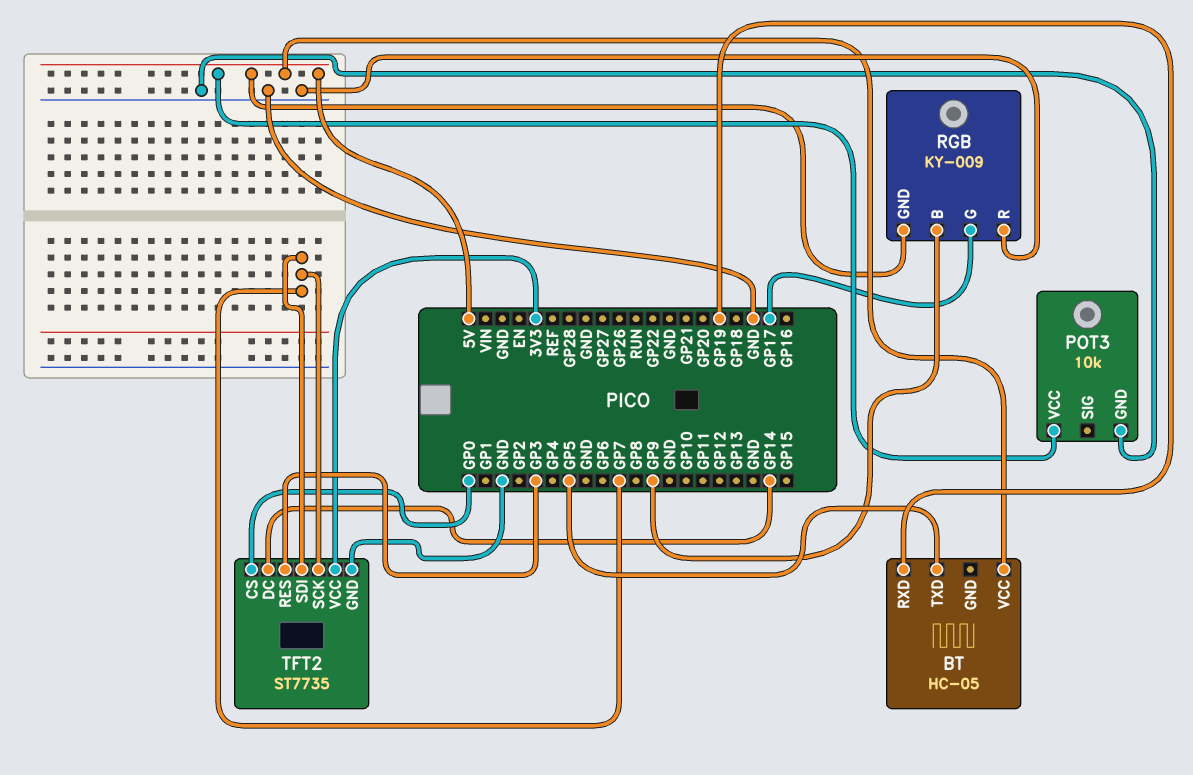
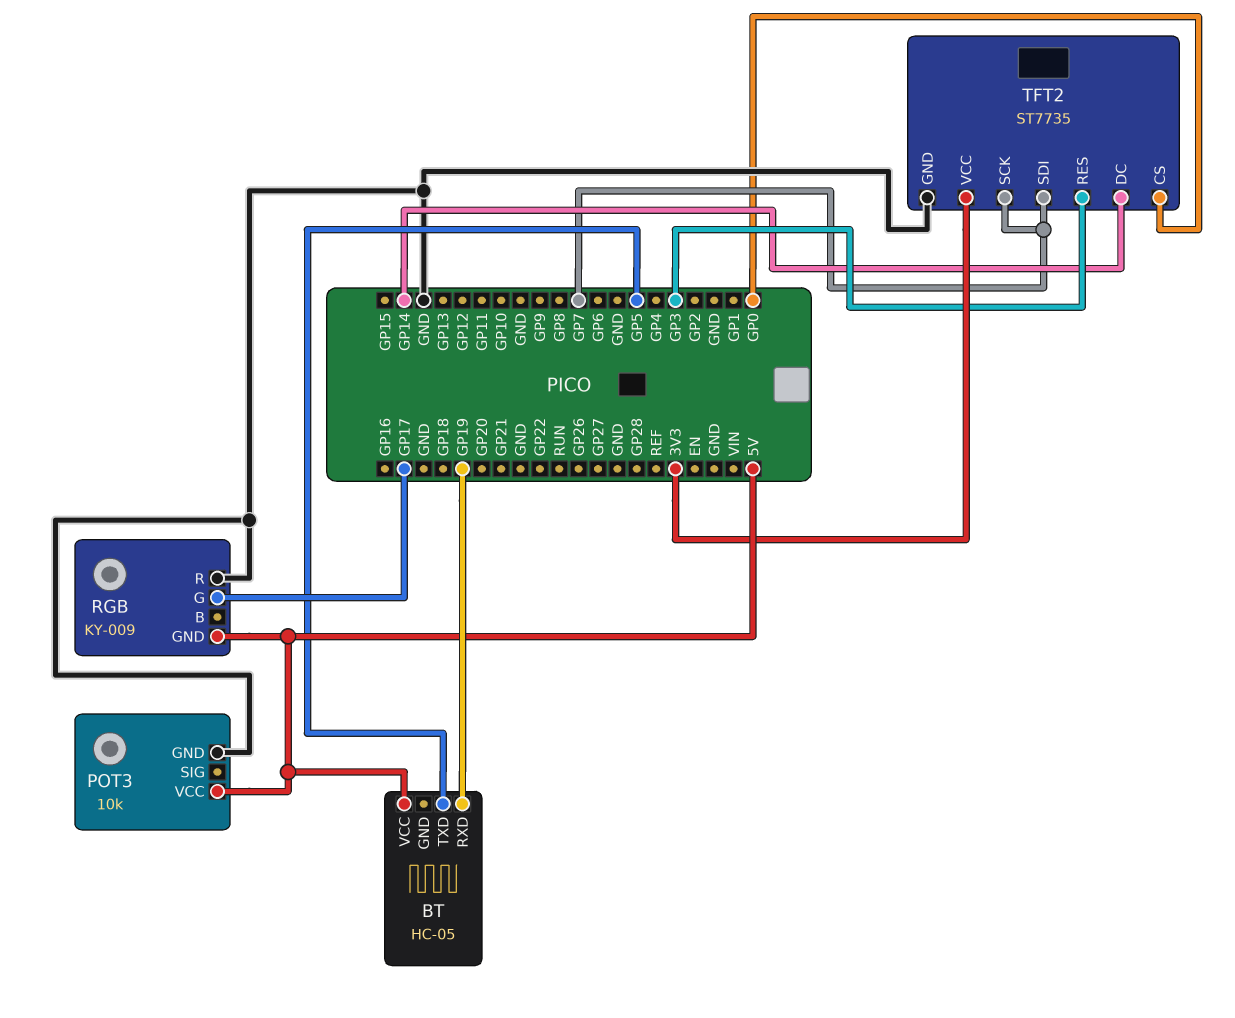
RGB pin B: GP9 -> none

